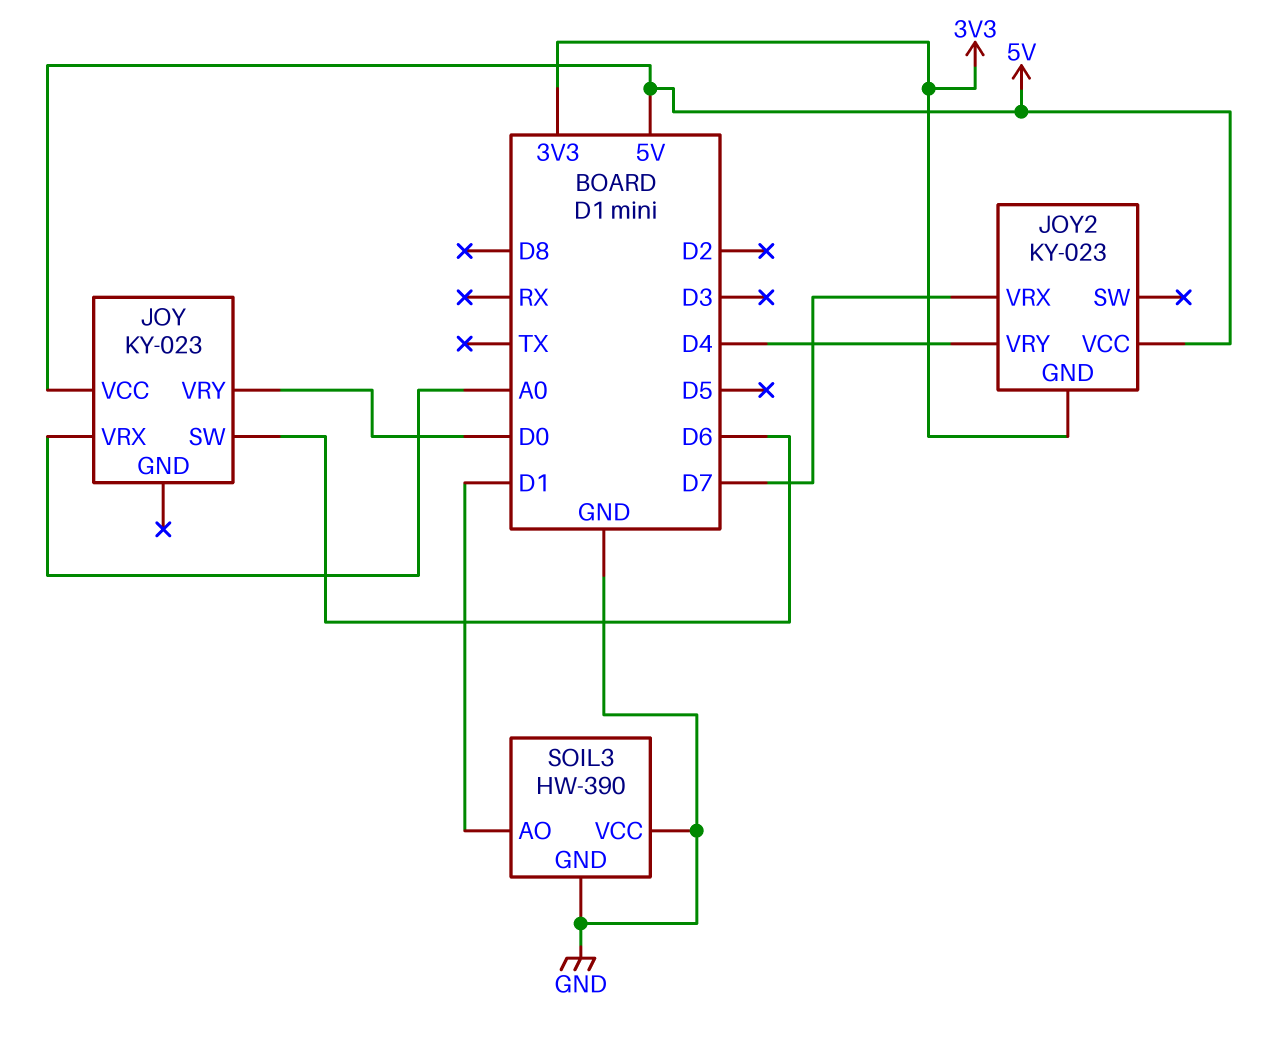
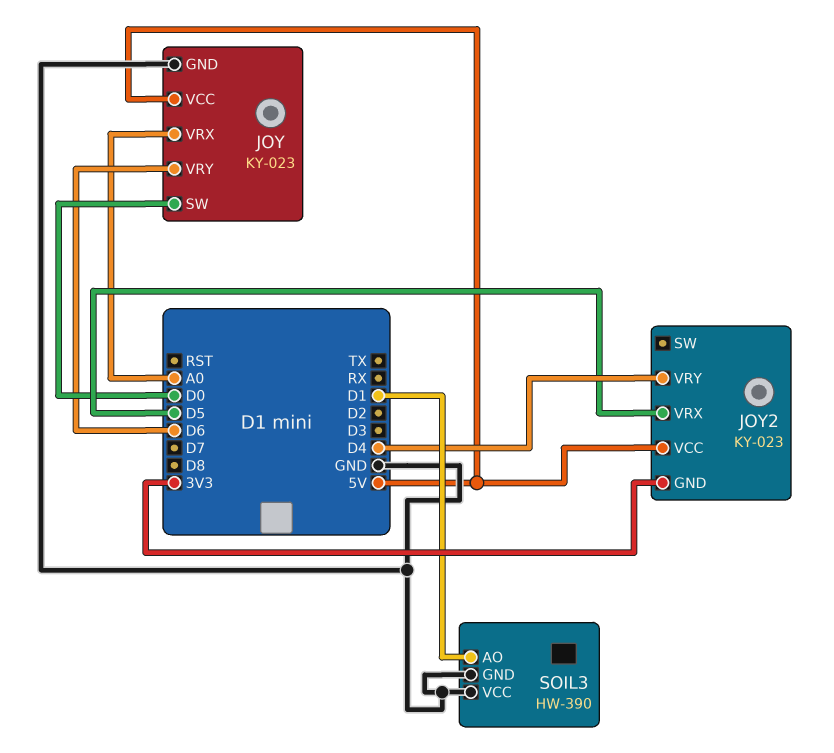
JOY pin GND: none -> GND
JOY pin SW: D6 -> D0
JOY pin VRY: D0 -> D6
JOY2 pin VRX: D7 -> D5

